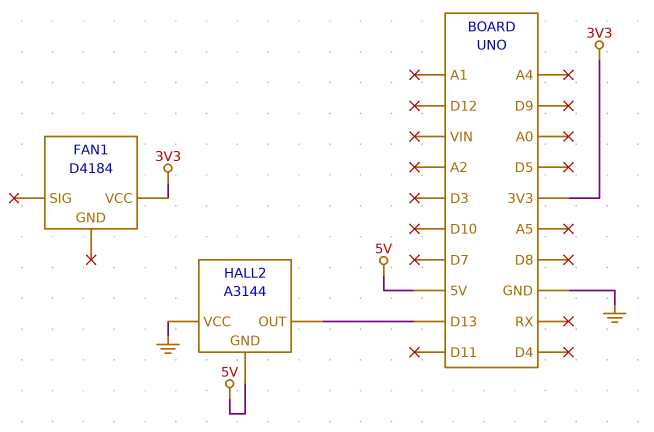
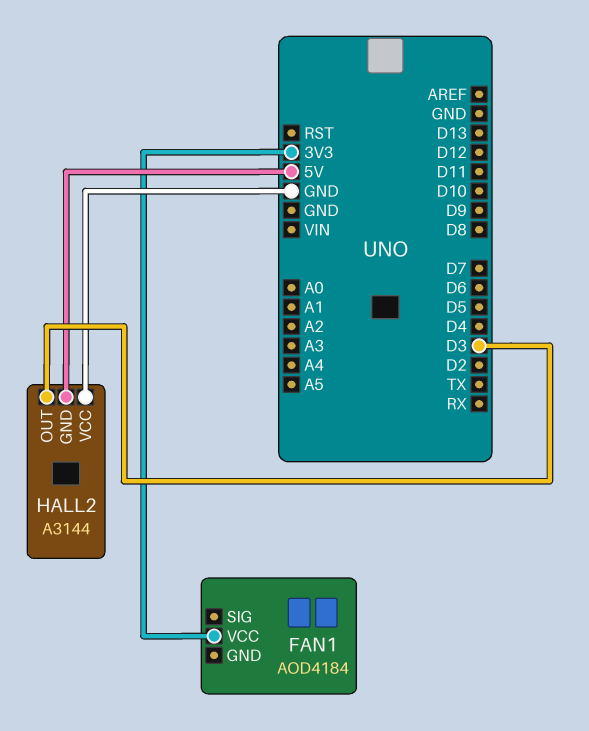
FAN1: D4184 -> AOD4184
HALL2 pin OUT: D13 -> D3

